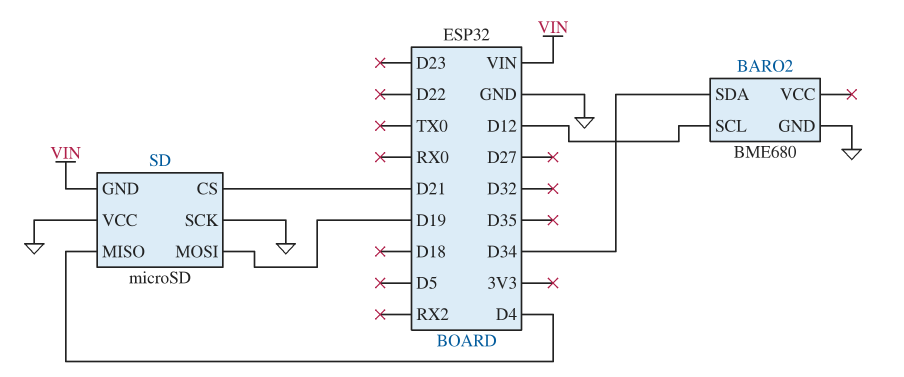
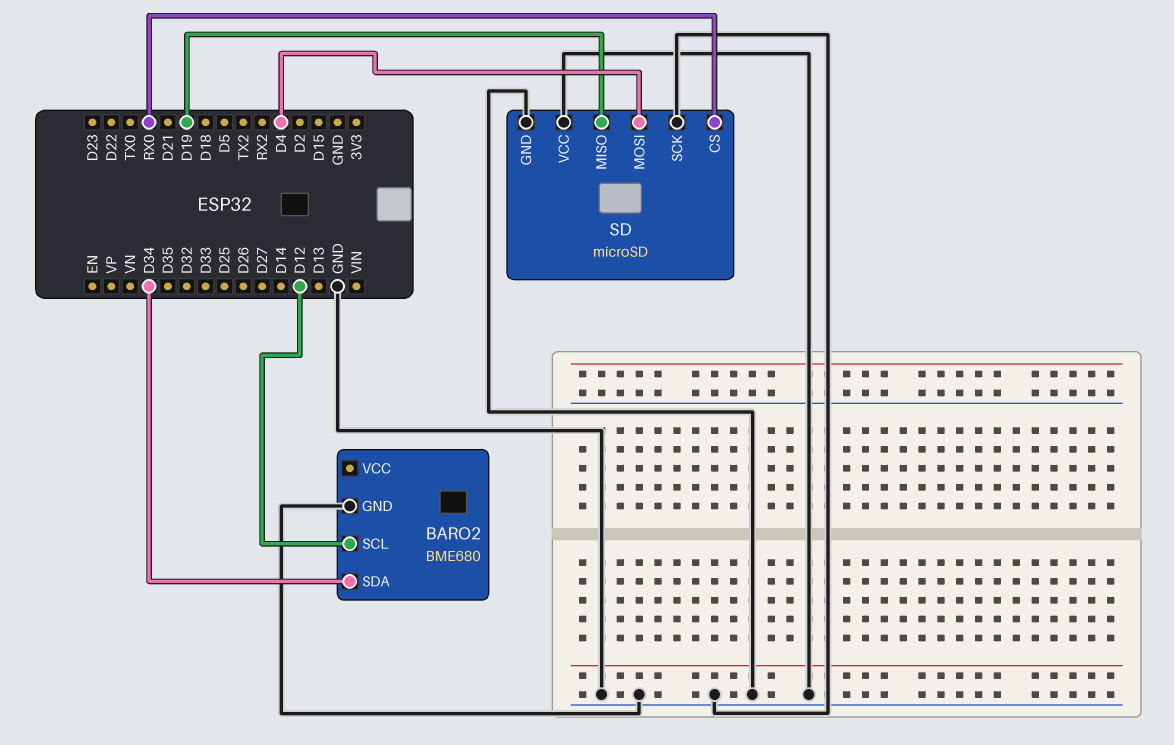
SD pin CS: D21 -> RX0
SD pin GND: VIN -> GND
SD pin MISO: D4 -> D19
SD pin MOSI: D19 -> D4

